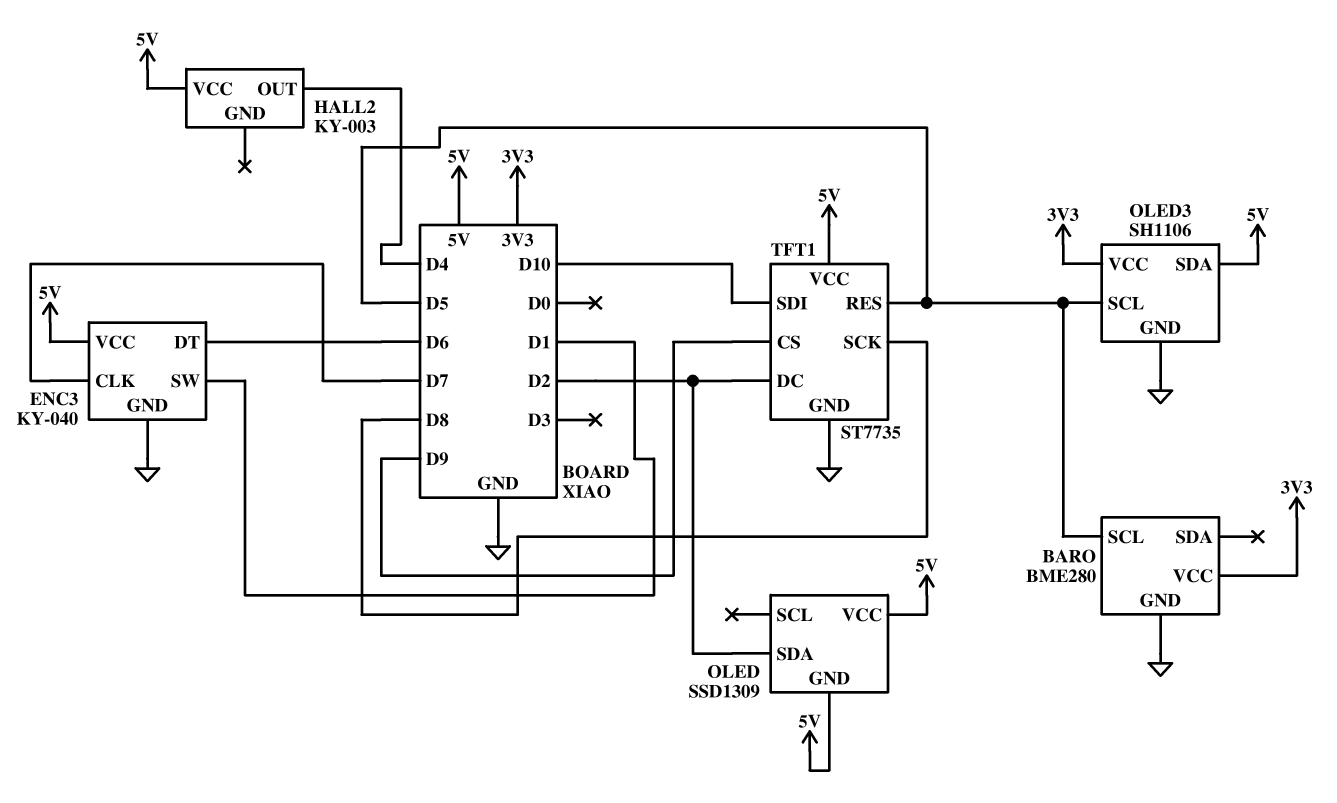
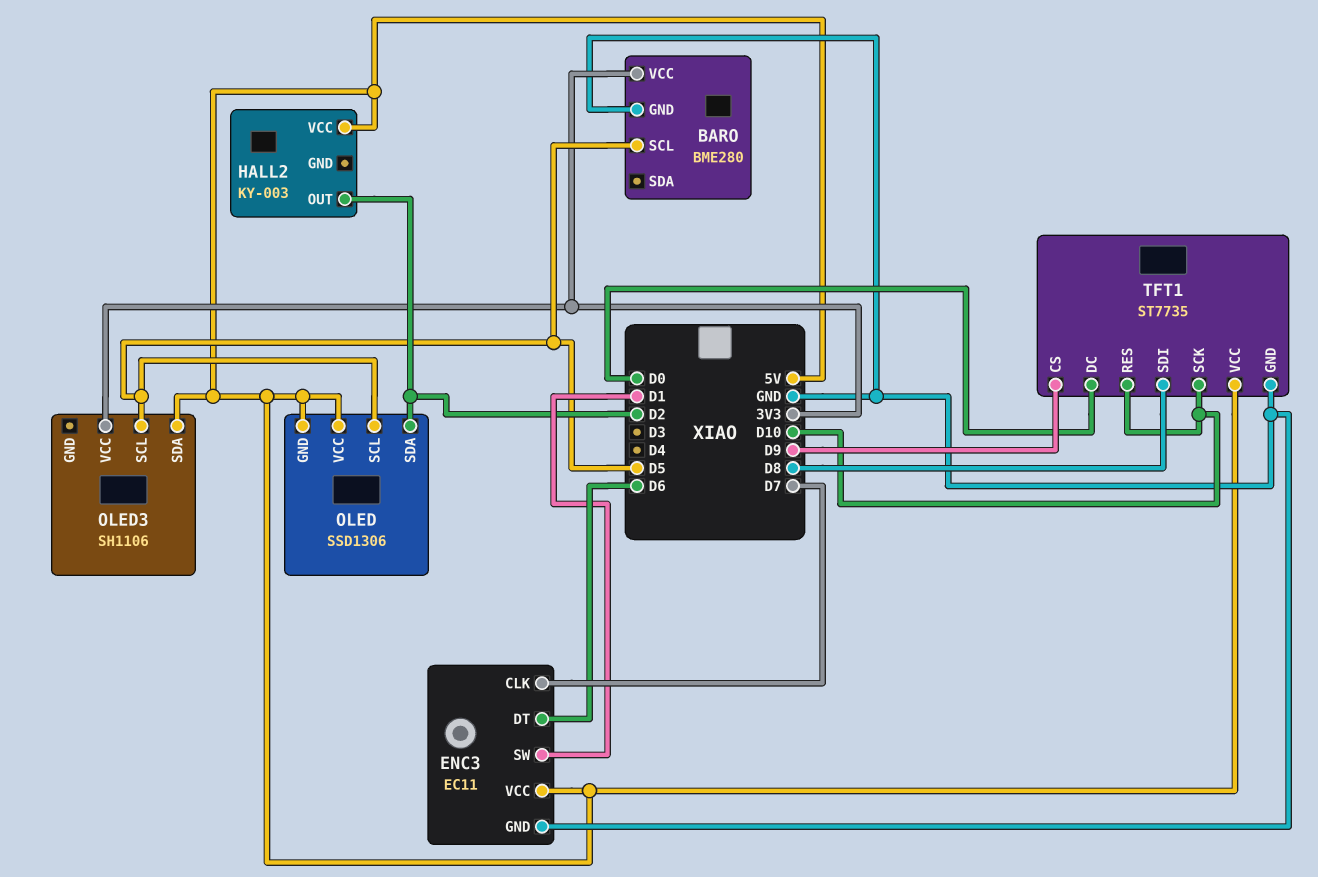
ENC3: KY-040 -> EC11
HALL2 pin OUT: D4 -> D2
OLED: SSD1309 -> SSD1306
OLED pin SCL: none -> D5
OLED3 pin GND: GND -> none
TFT1 pin DC: D2 -> D0
TFT1 pin RES: D5 -> D10
TFT1 pin SCK: D8 -> D10
TFT1 pin SDI: D10 -> D8

